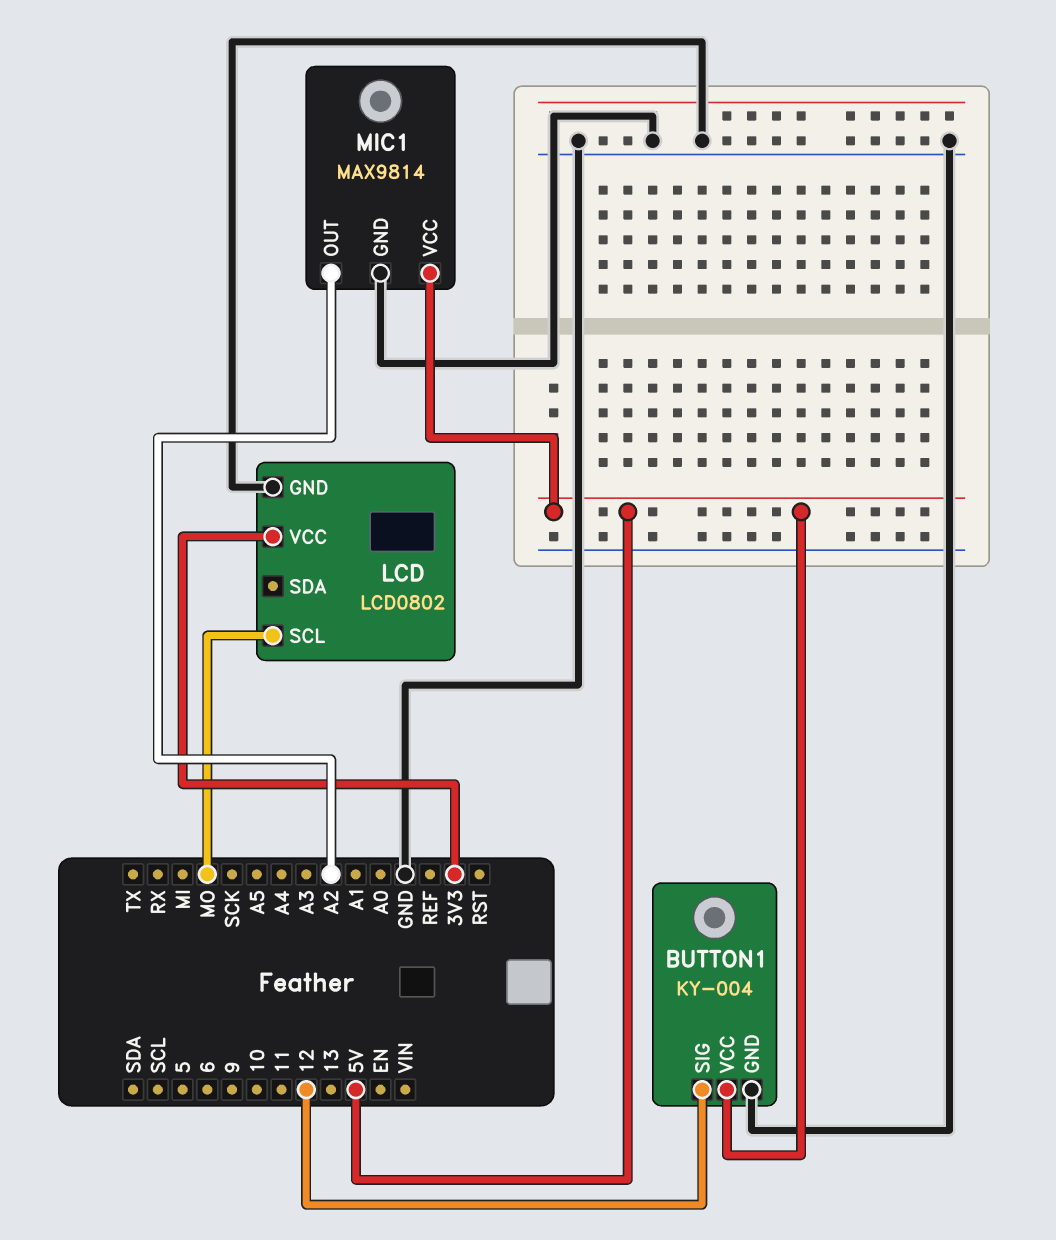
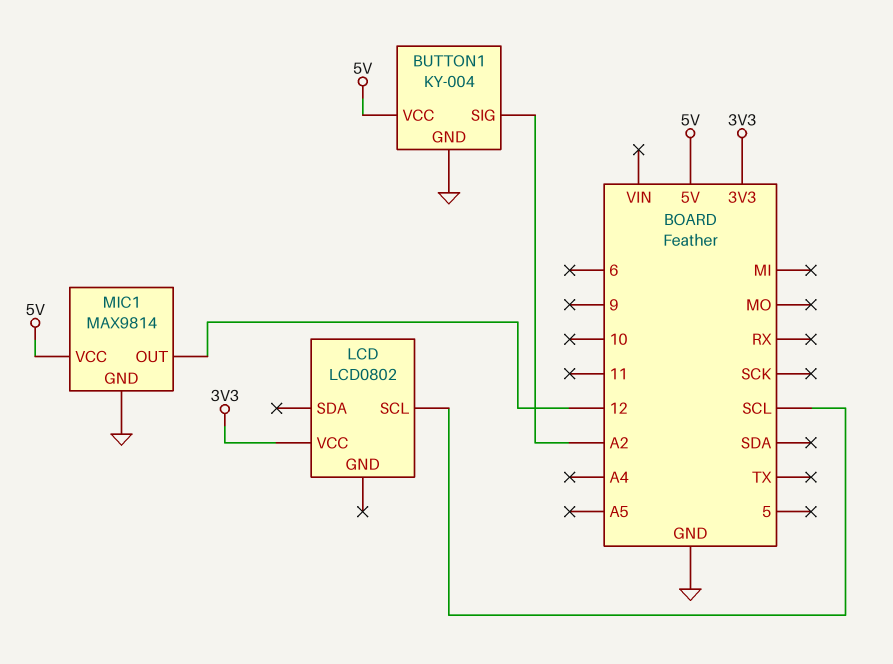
BUTTON1 pin SIG: 12 -> A2
LCD pin GND: GND -> none
LCD pin SCL: MO -> SCL
MIC1 pin OUT: A2 -> 12

